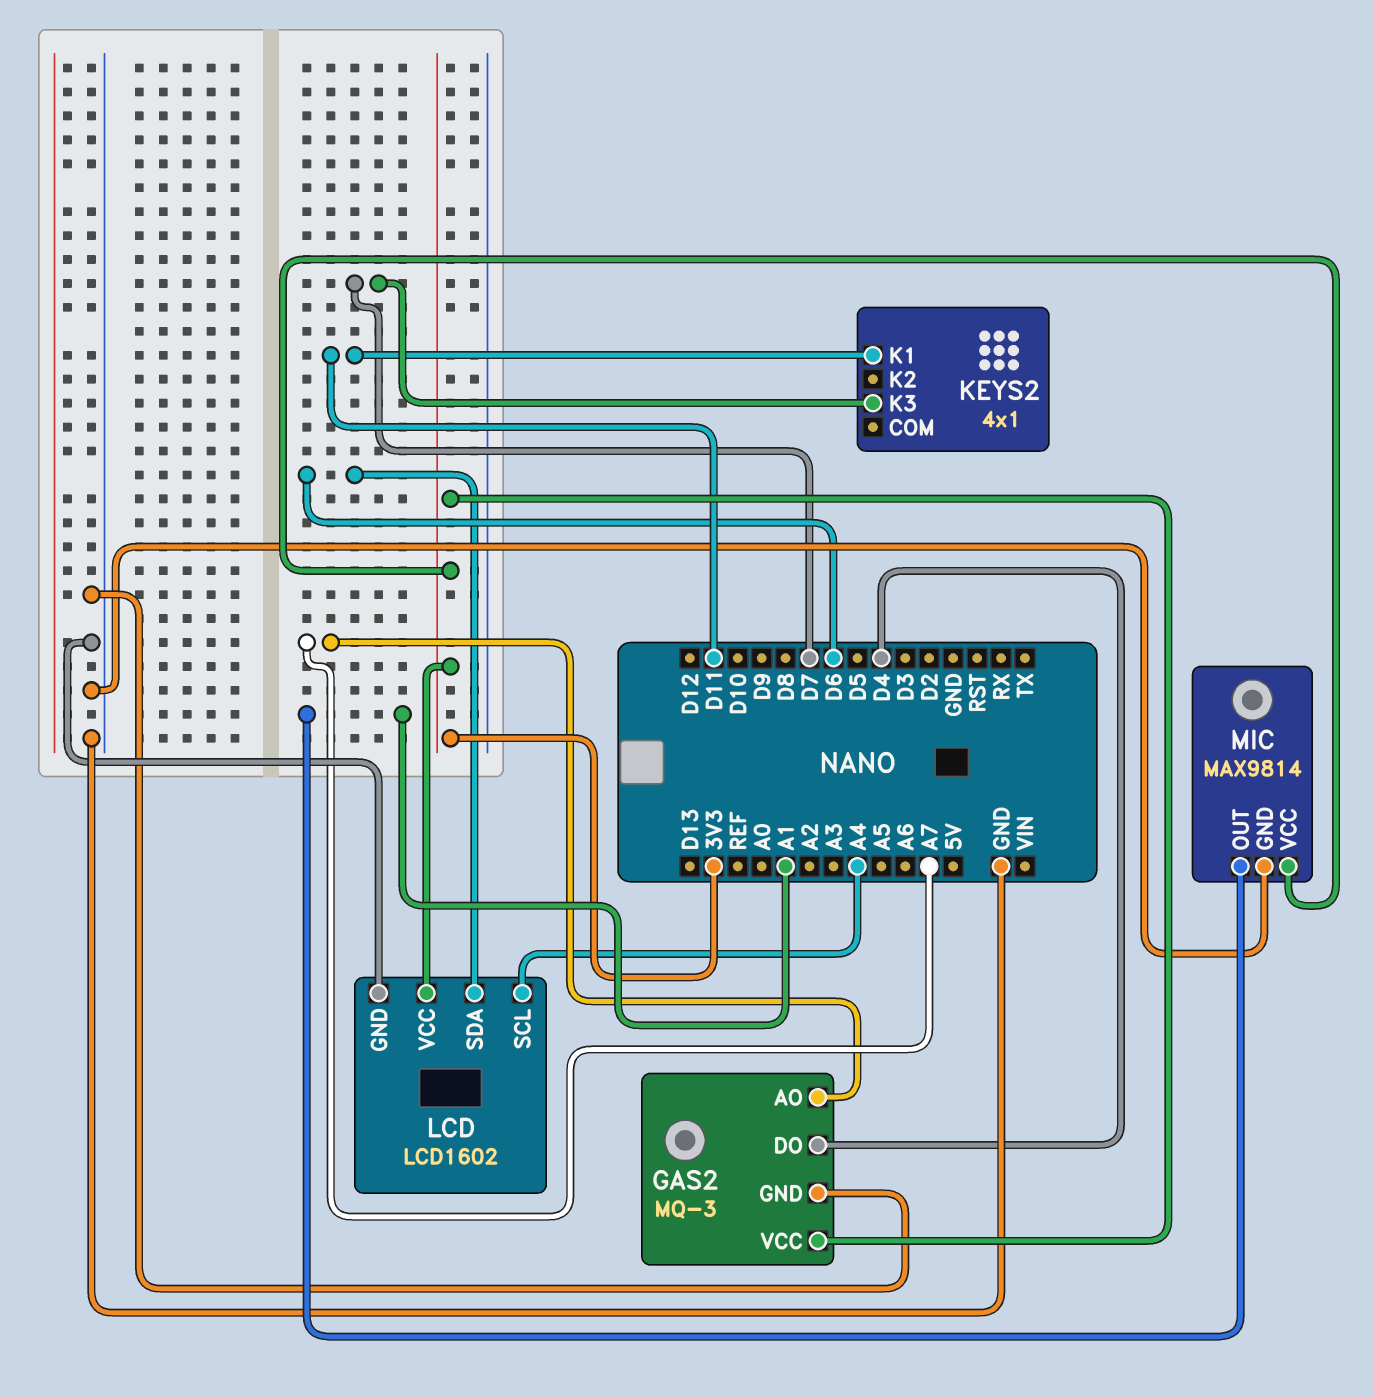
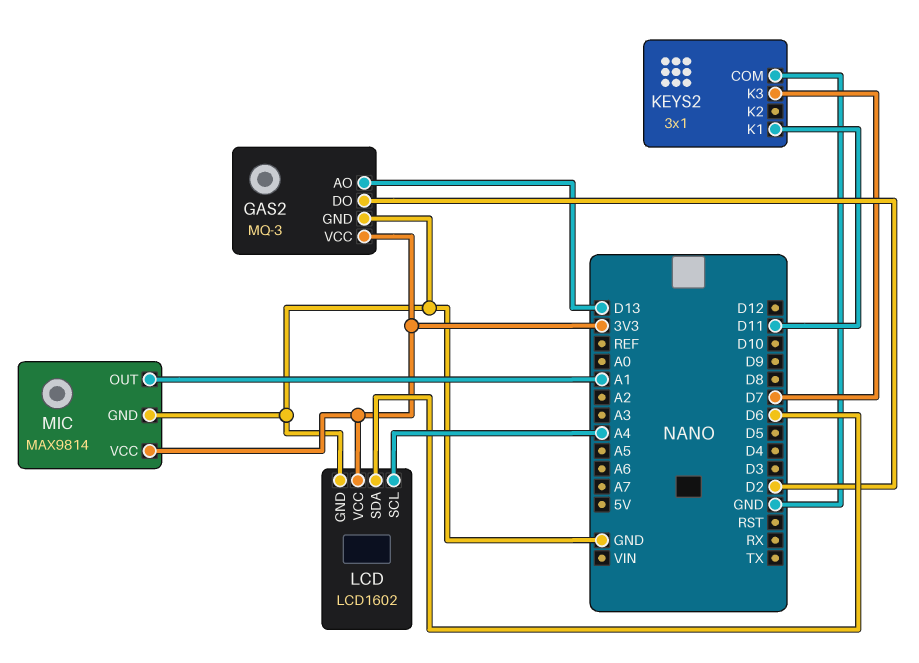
GAS2 pin AO: A7 -> D13
GAS2 pin DO: D4 -> D2
KEYS2: 4x1 -> 3x1
KEYS2 pin COM: none -> GND

